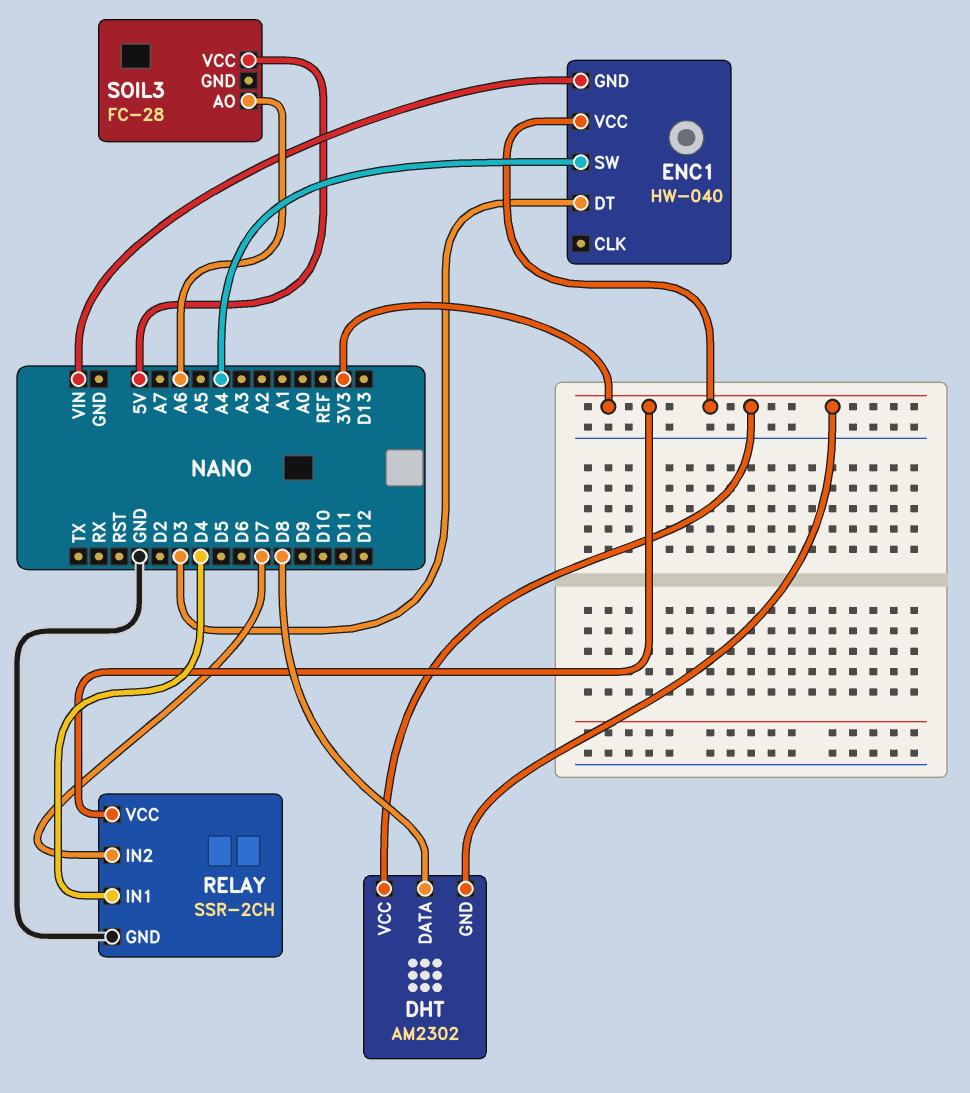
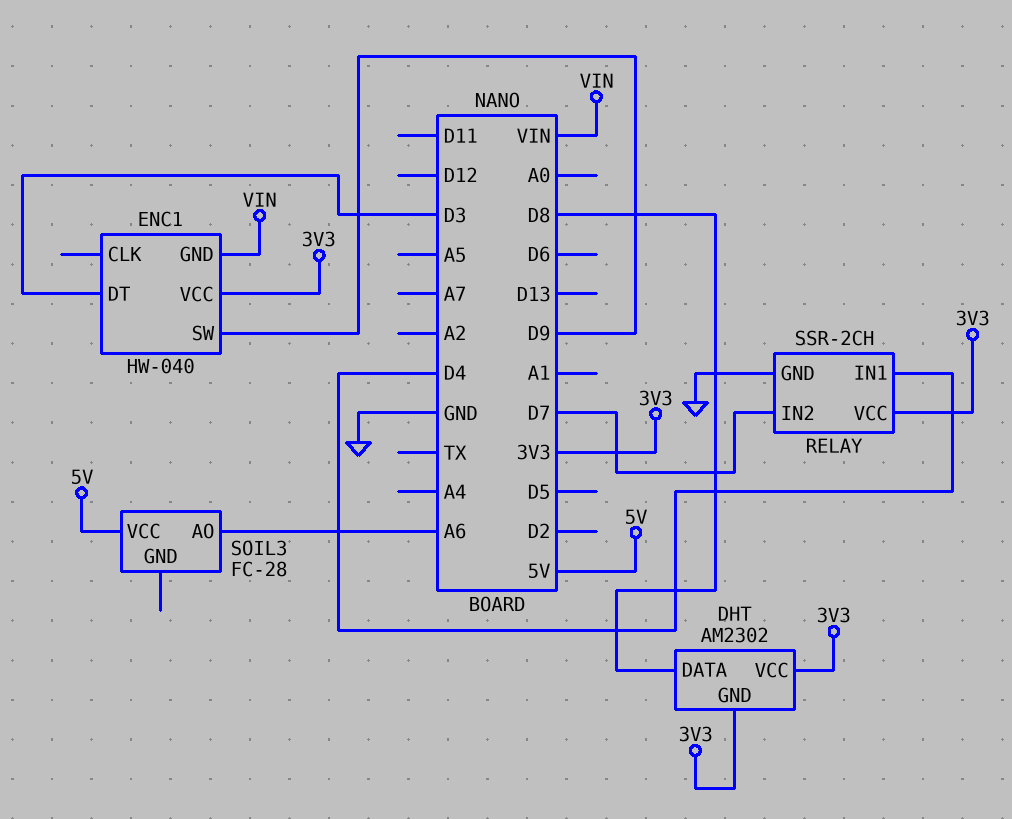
ENC1 pin SW: A4 -> D9

